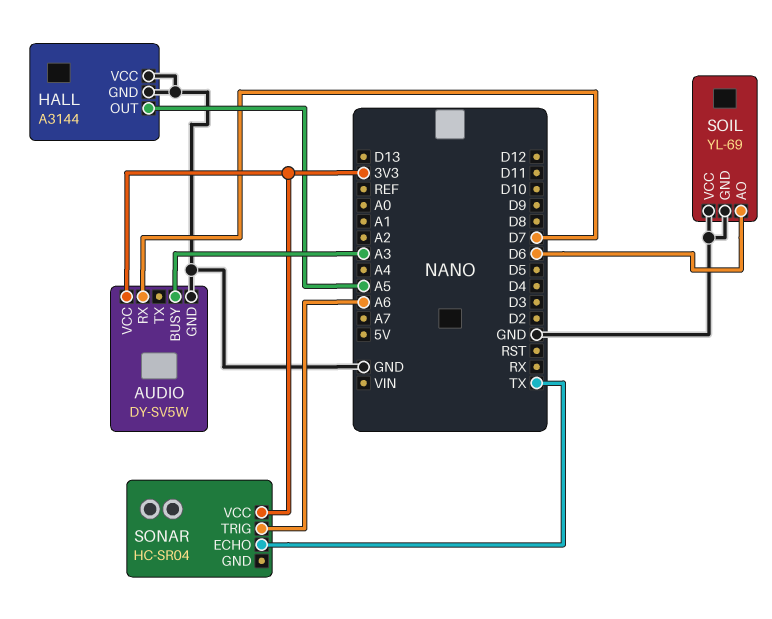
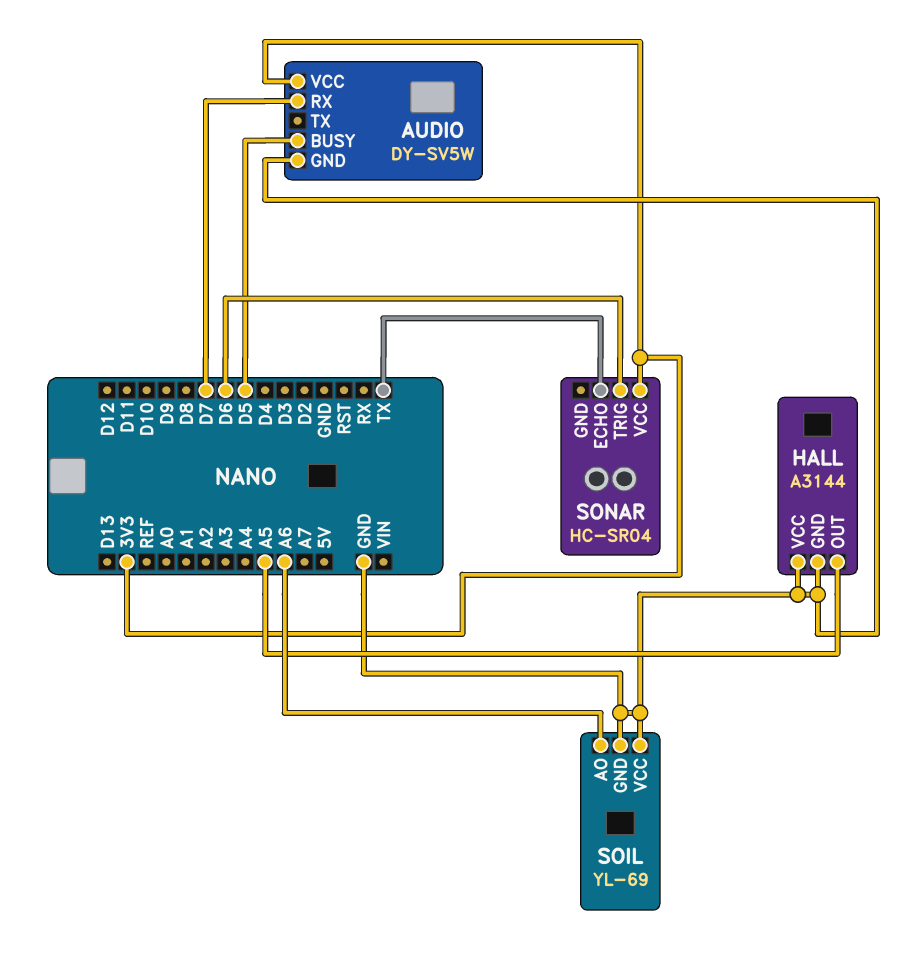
AUDIO pin BUSY: A3 -> D5
SOIL pin AO: D6 -> A6
SONAR pin TRIG: A6 -> D6

